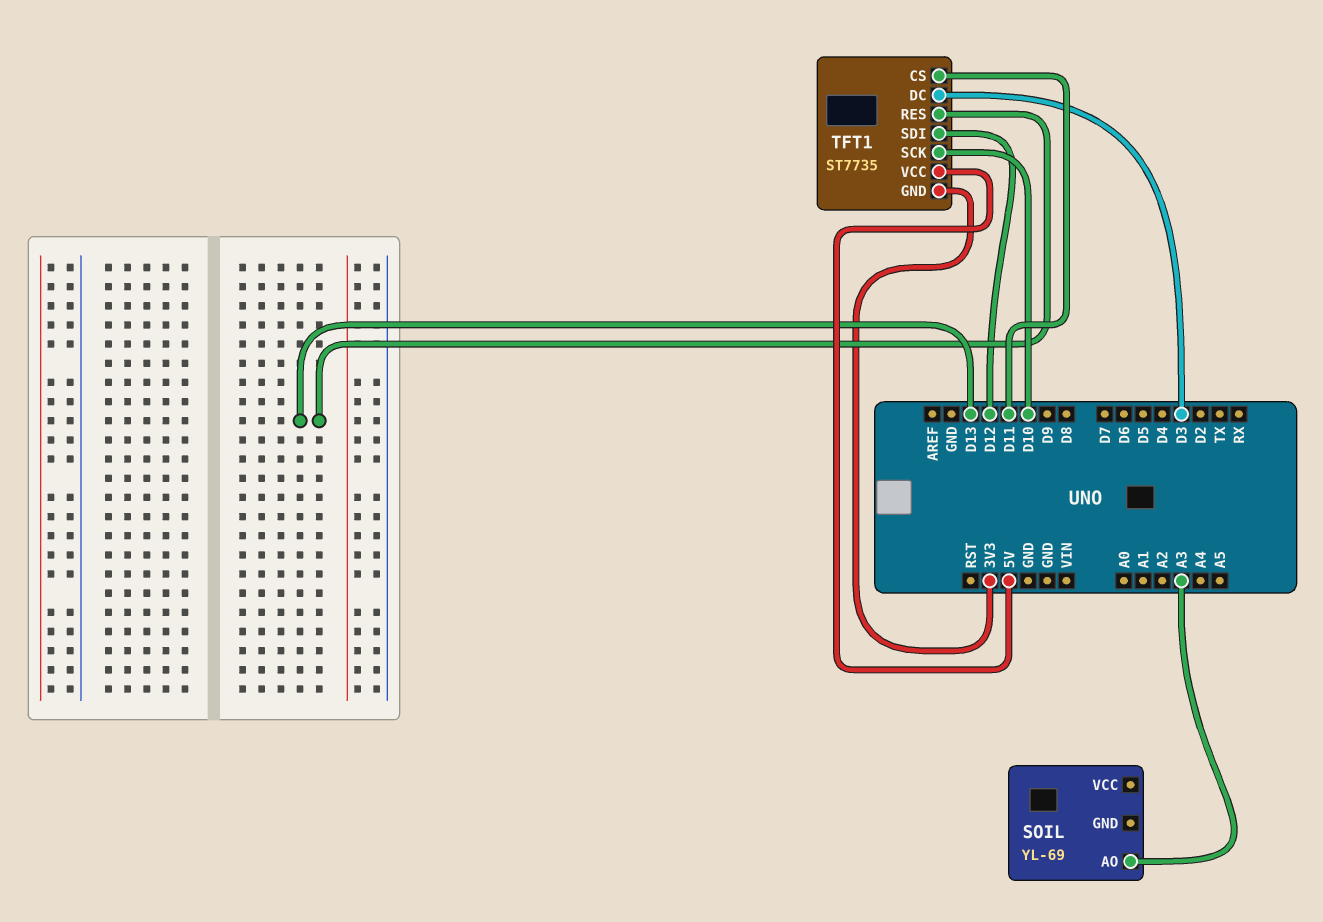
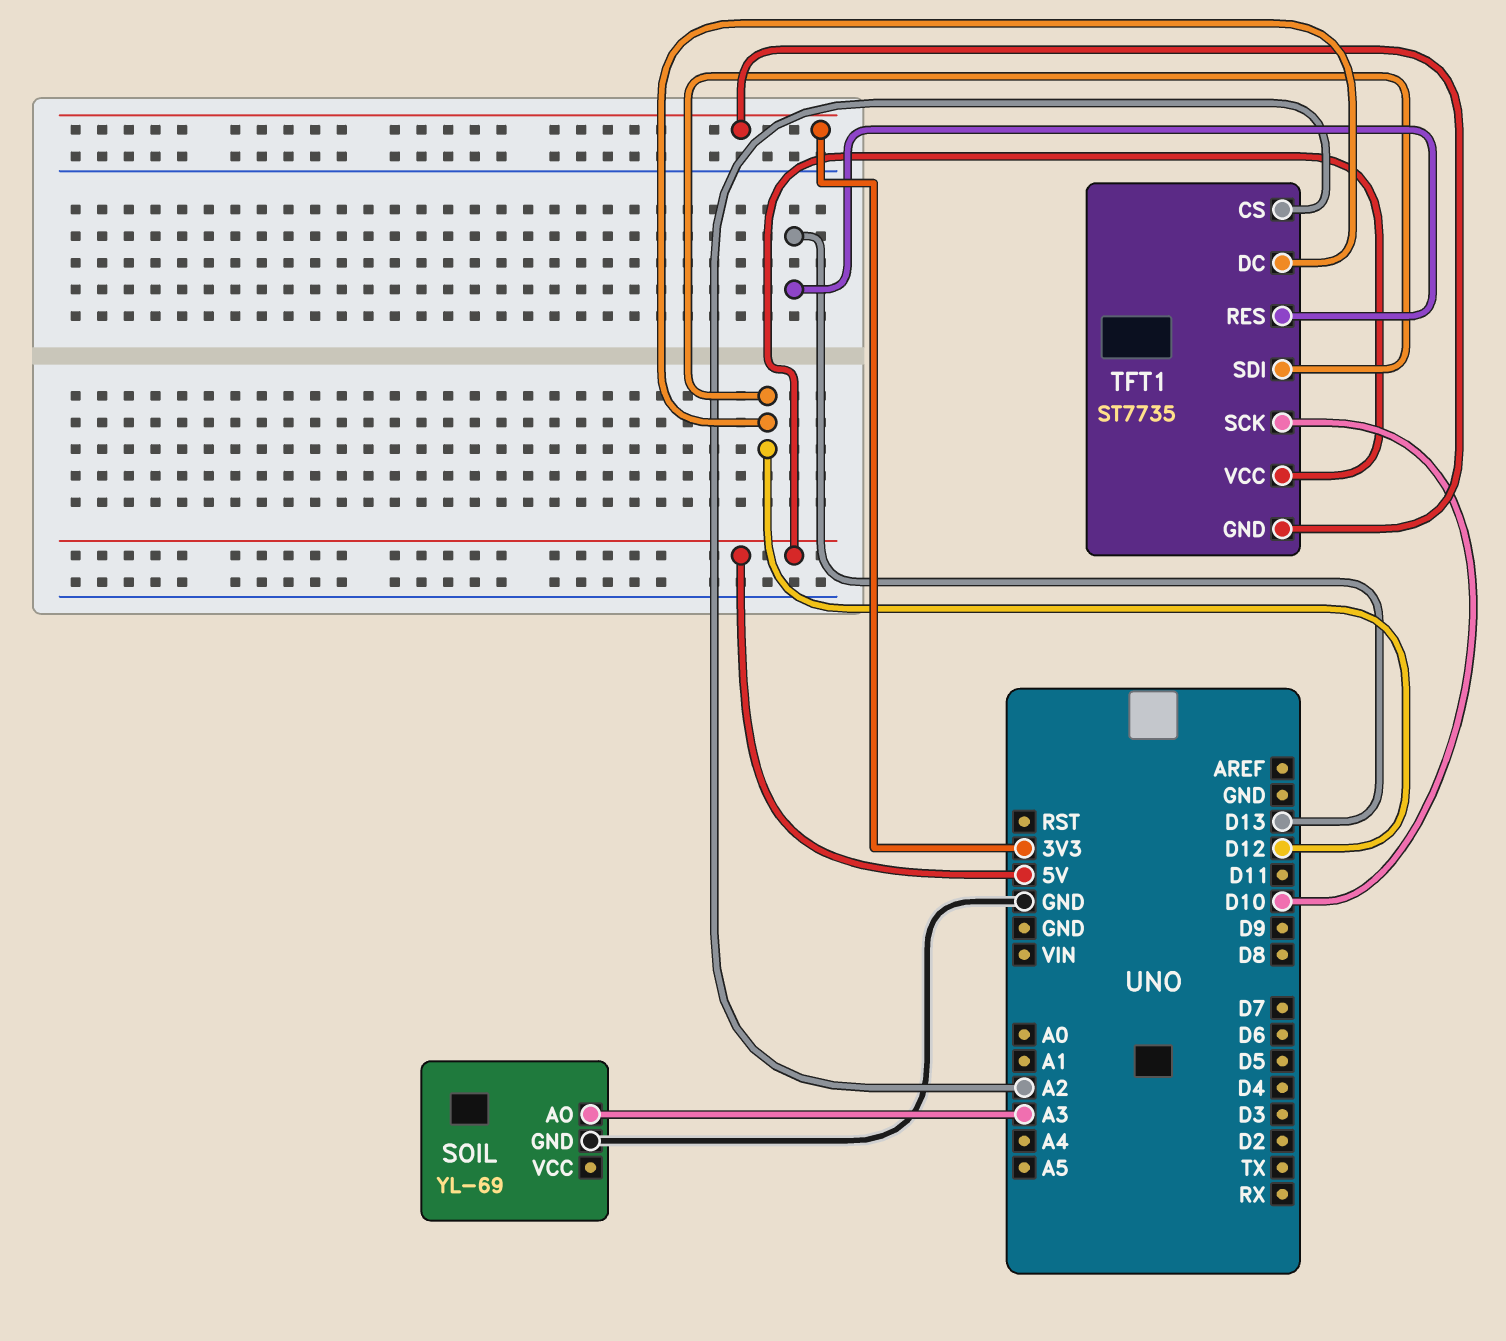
SOIL pin GND: none -> GND
TFT1 pin CS: D11 -> A2
TFT1 pin DC: D3 -> D12

